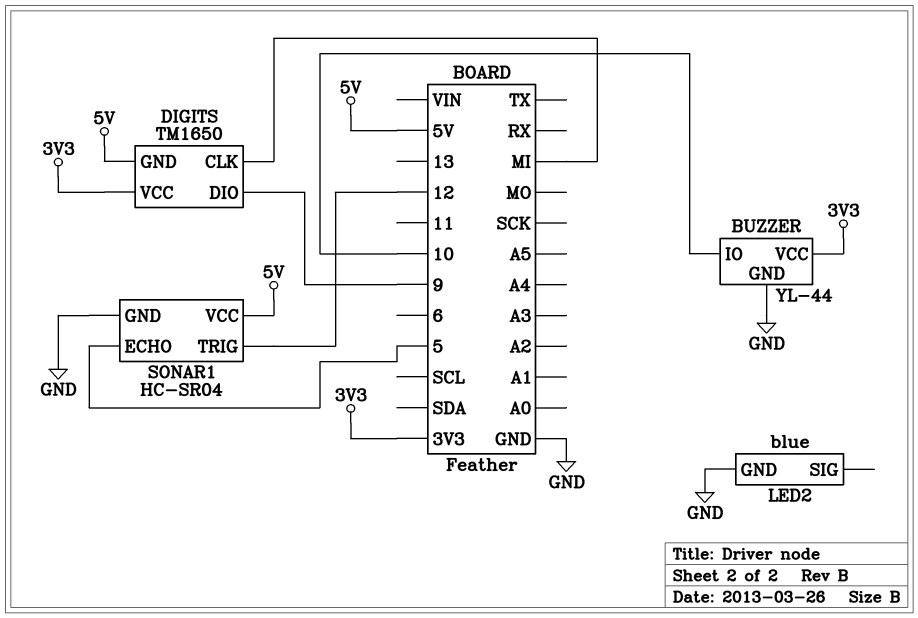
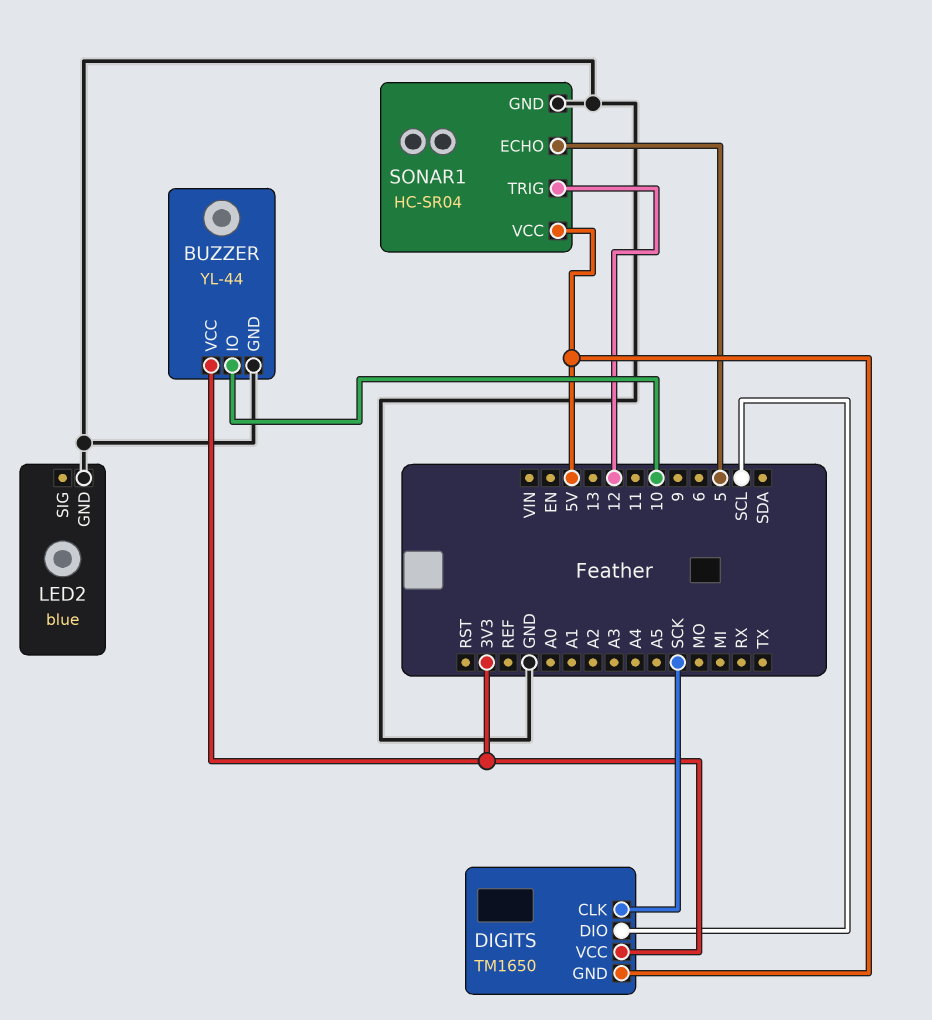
DIGITS pin CLK: MI -> SCK
DIGITS pin DIO: 9 -> SCL

